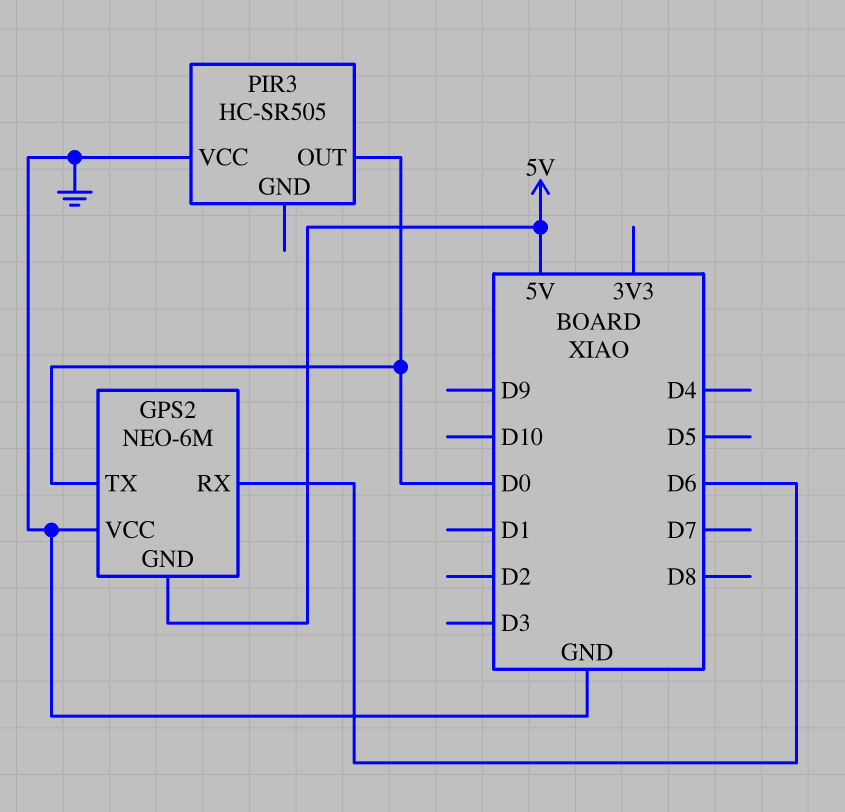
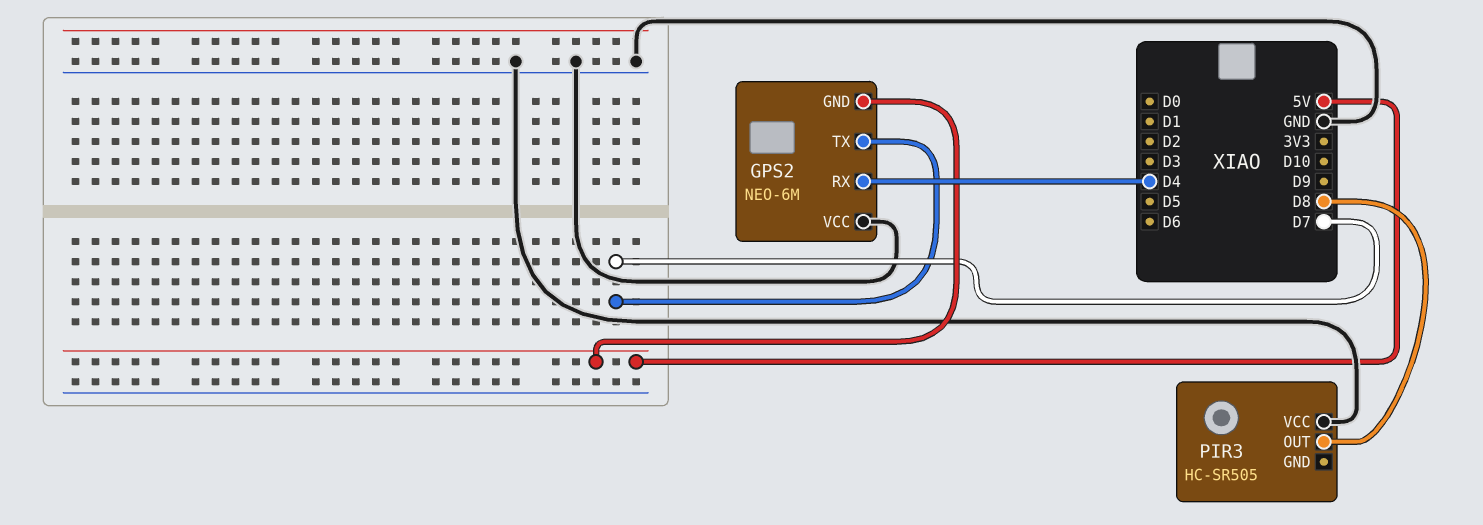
GPS2 pin RX: D6 -> D4
GPS2 pin TX: D0 -> D7
PIR3 pin OUT: D0 -> D8

